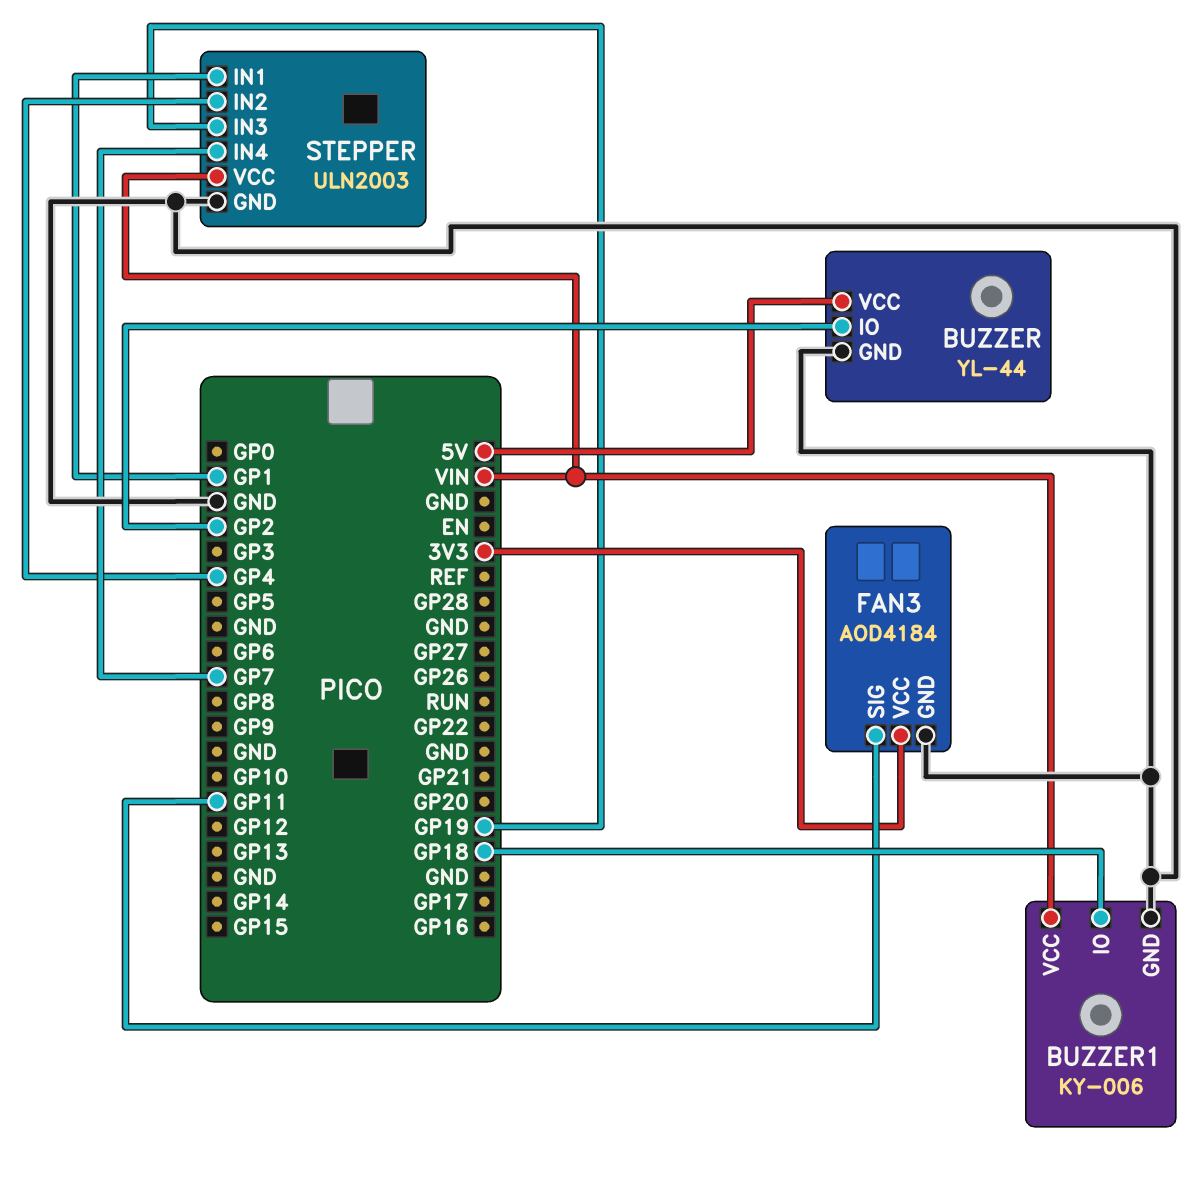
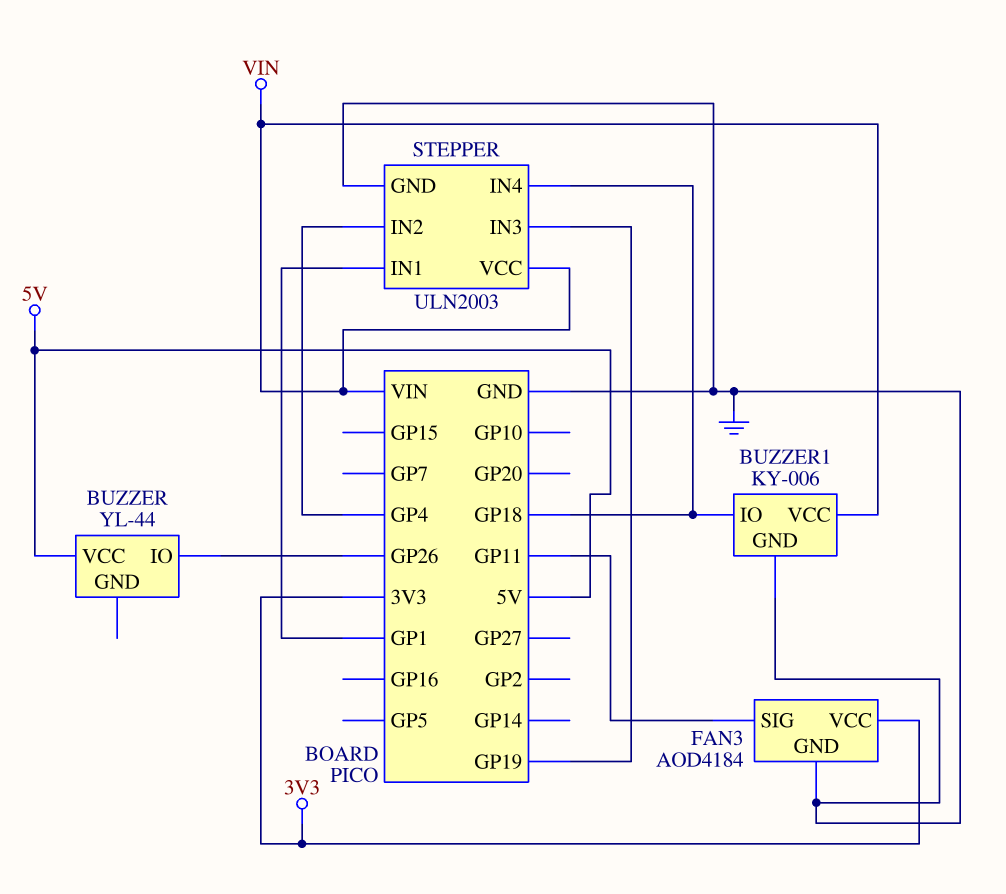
BUZZER pin GND: GND -> none
BUZZER pin IO: GP2 -> GP26
STEPPER pin IN4: GP7 -> GP18

